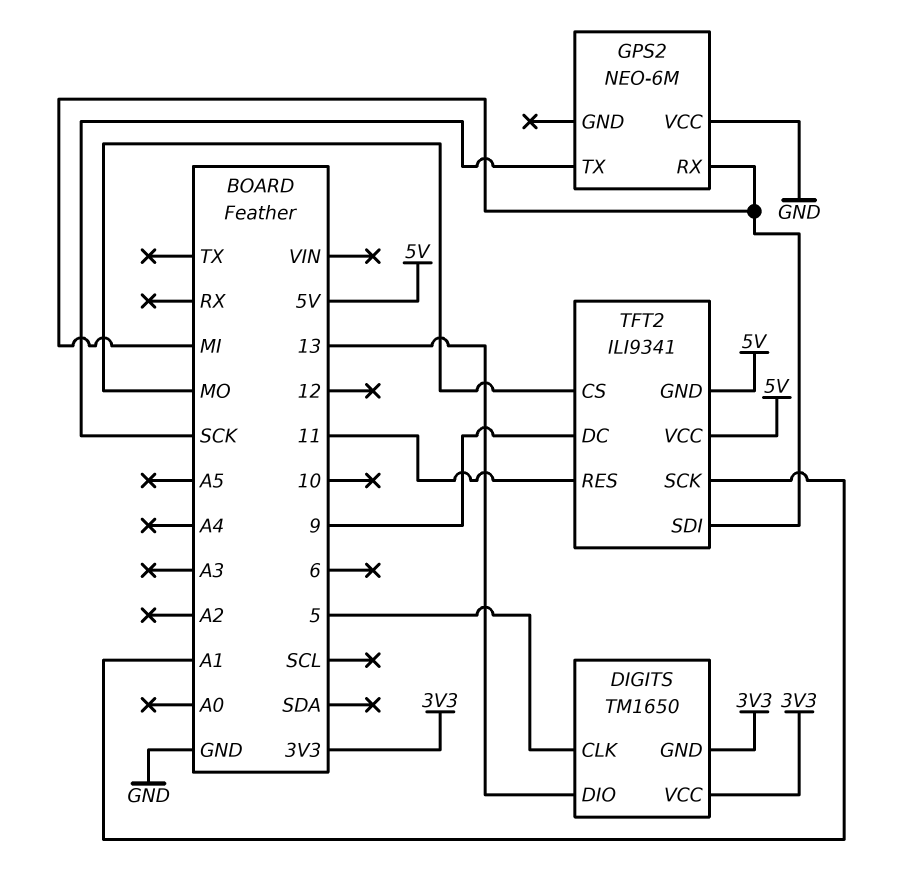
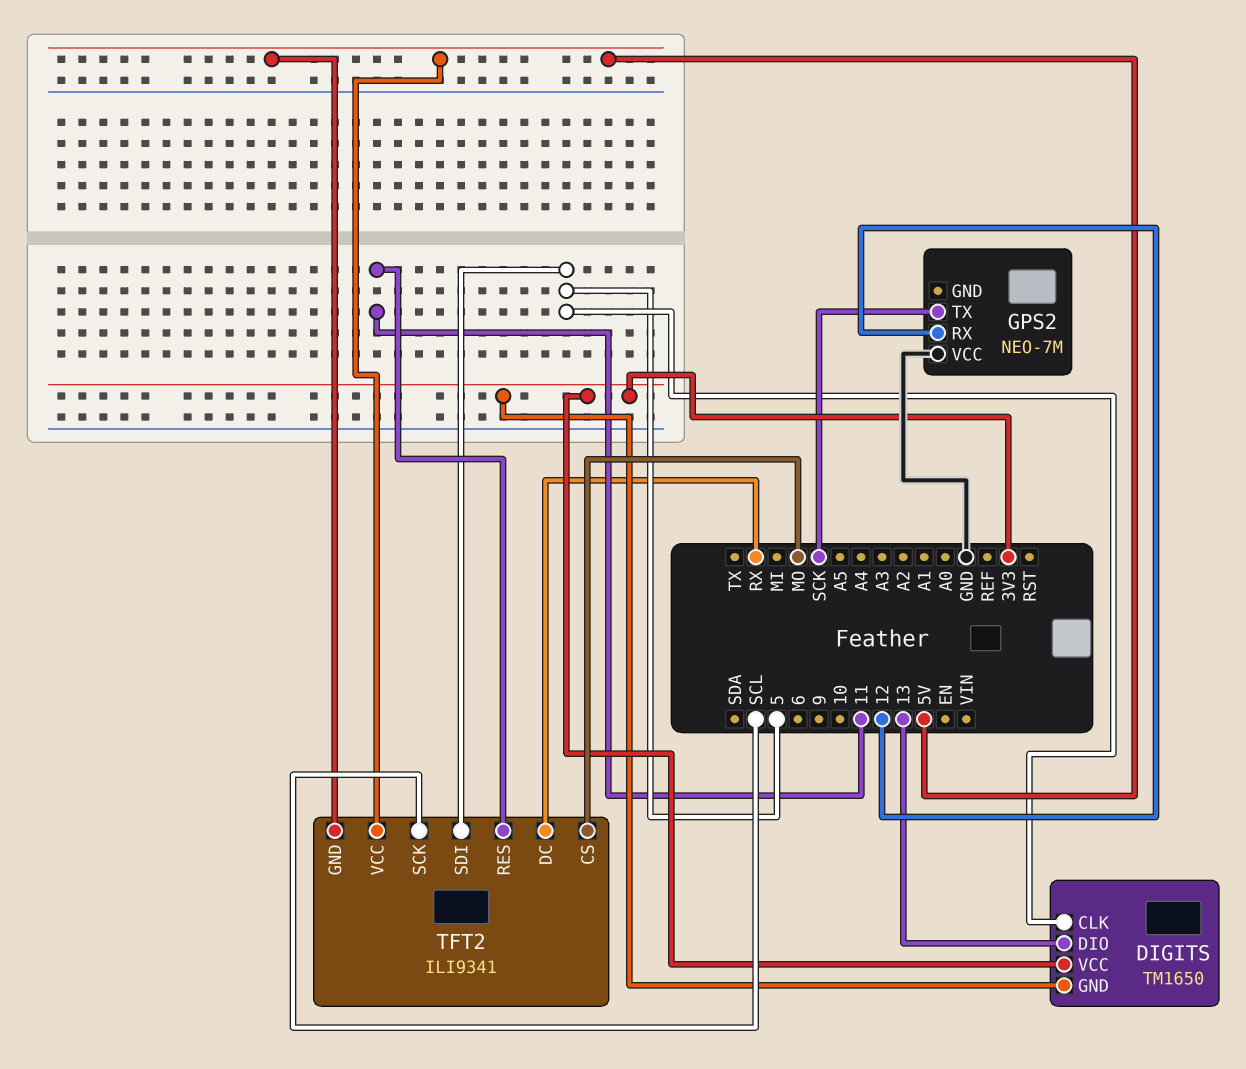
GPS2: NEO-6M -> NEO-7M
GPS2 pin RX: MI -> 12
TFT2 pin DC: 9 -> RX
TFT2 pin SCK: A1 -> SCL
TFT2 pin SDI: MI -> 5

